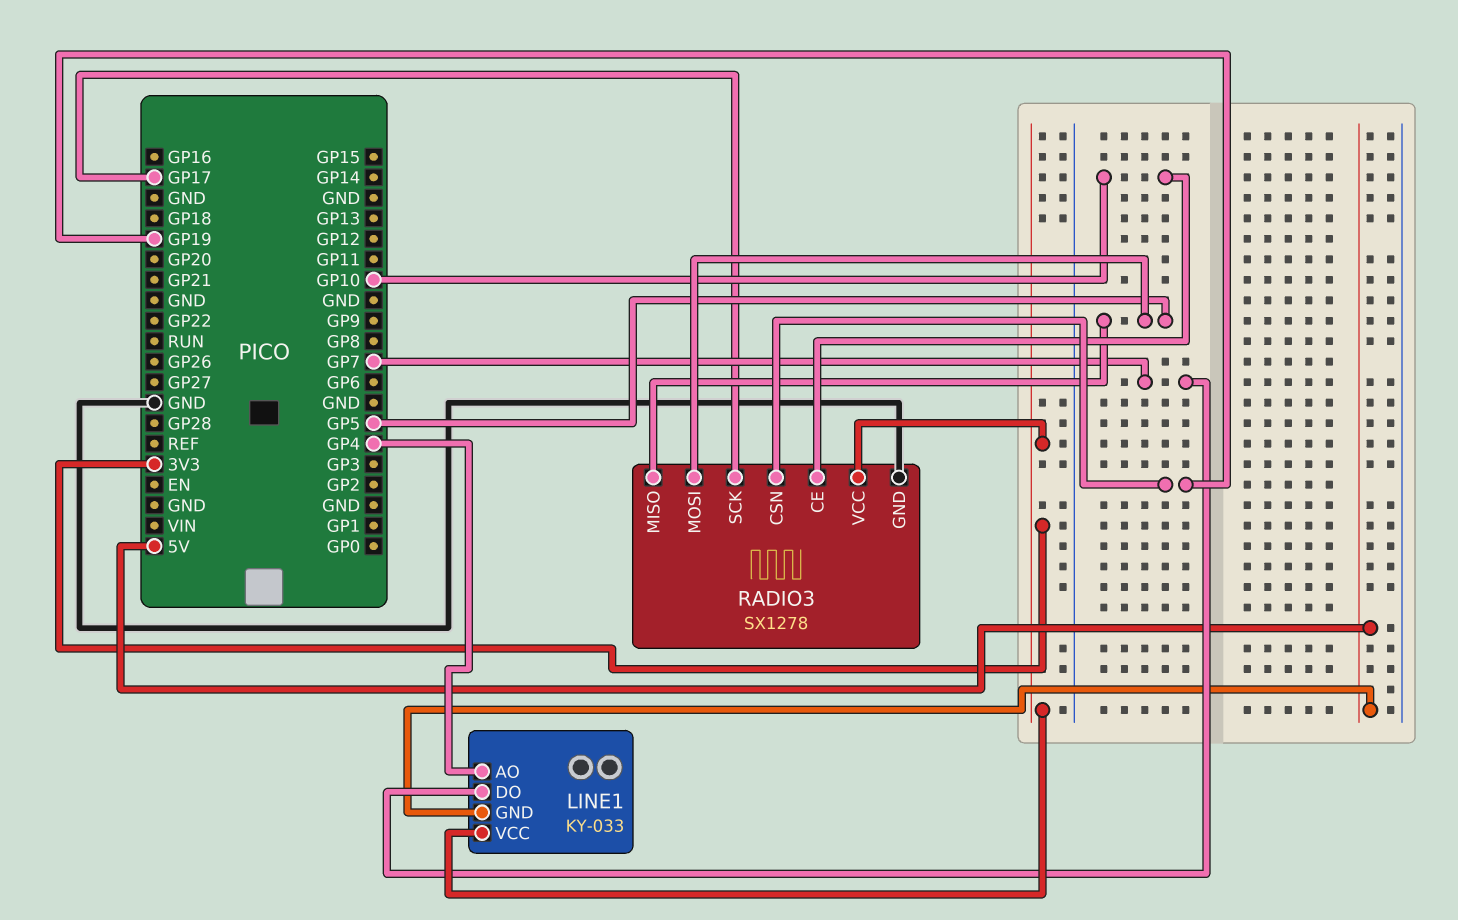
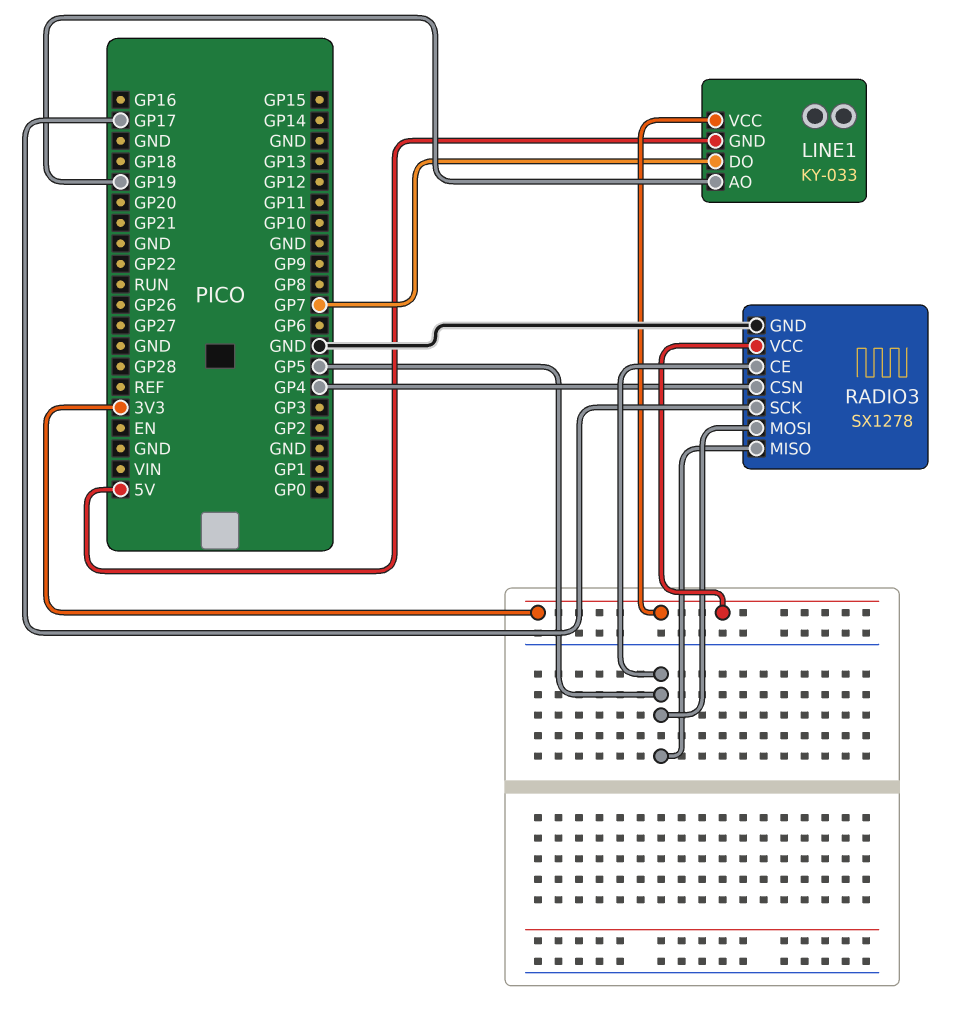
LINE1 pin AO: GP4 -> GP19
RADIO3 pin CE: GP10 -> GP5
RADIO3 pin CSN: GP19 -> GP4

